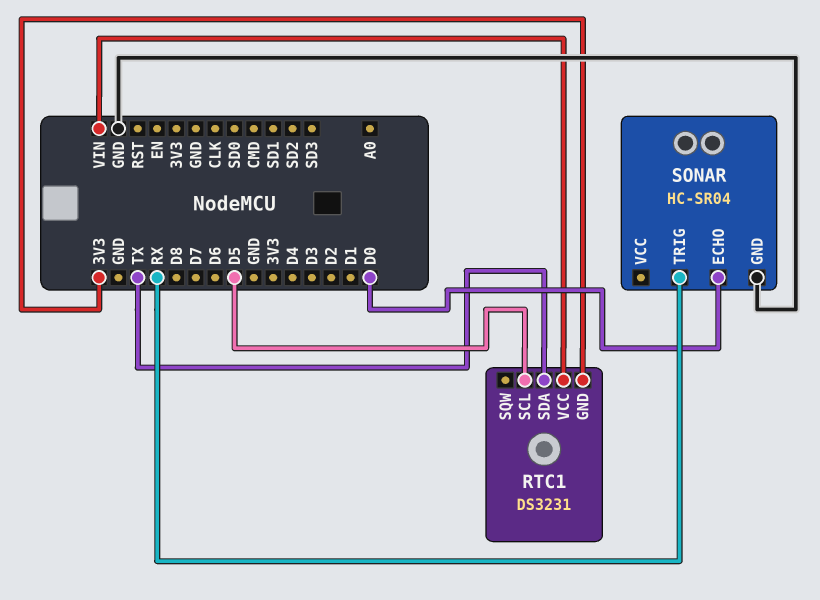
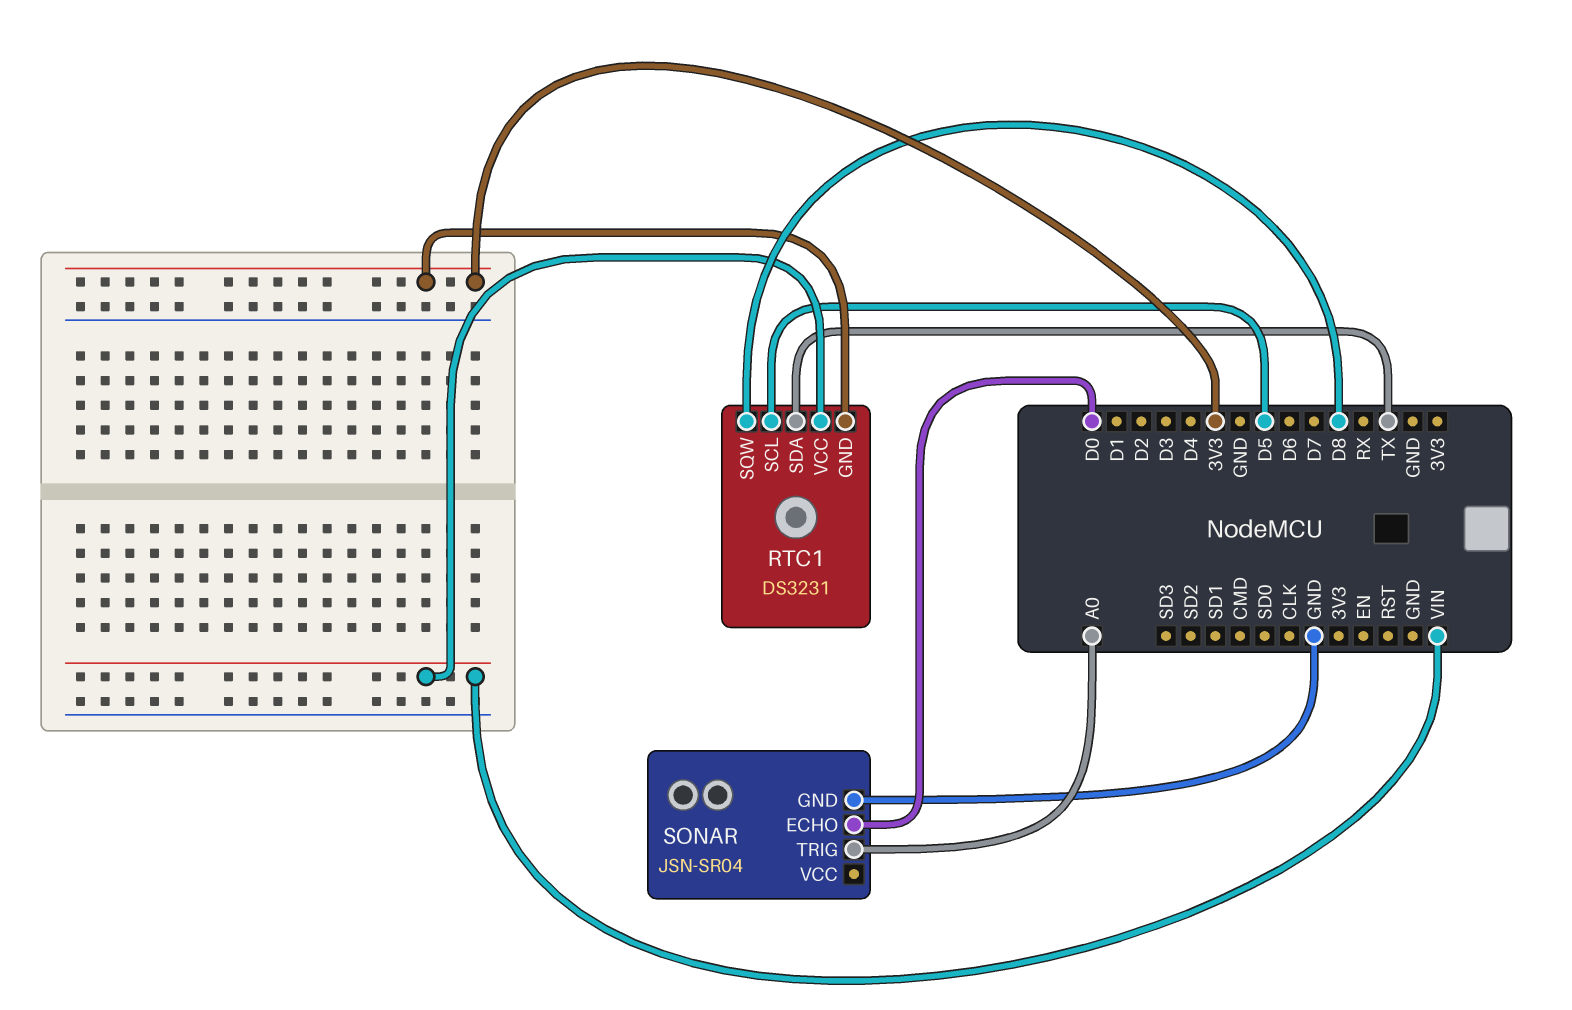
RTC1 pin SQW: none -> D8
SONAR: HC-SR04 -> JSN-SR04
SONAR pin TRIG: RX -> A0

